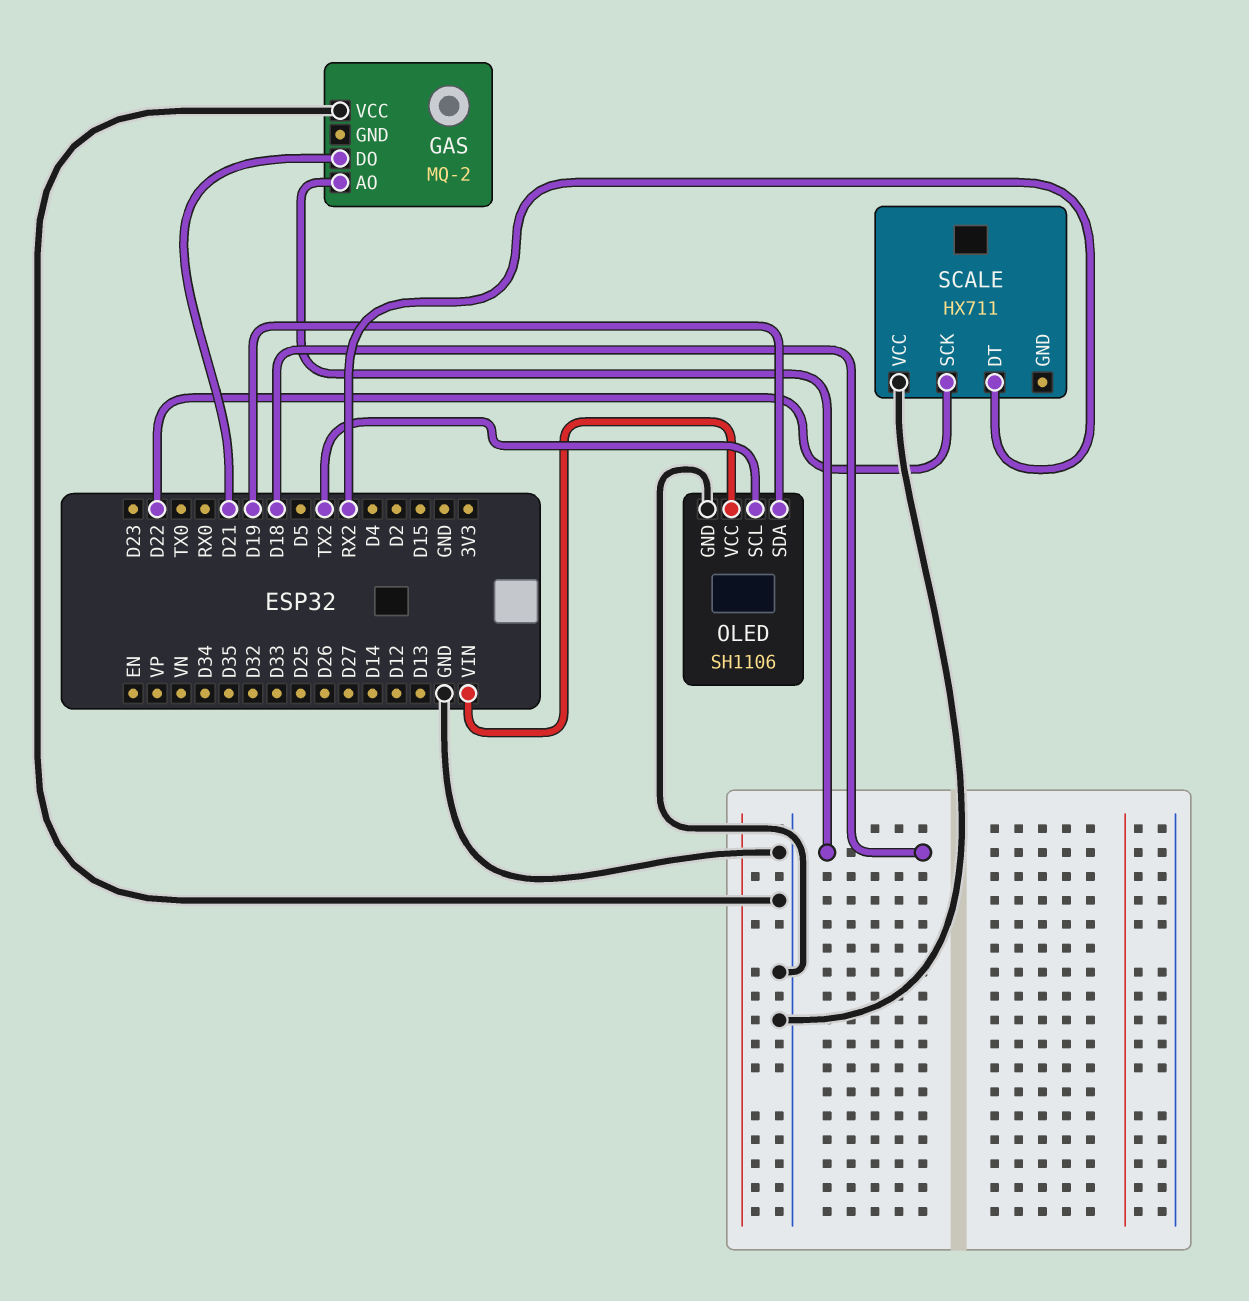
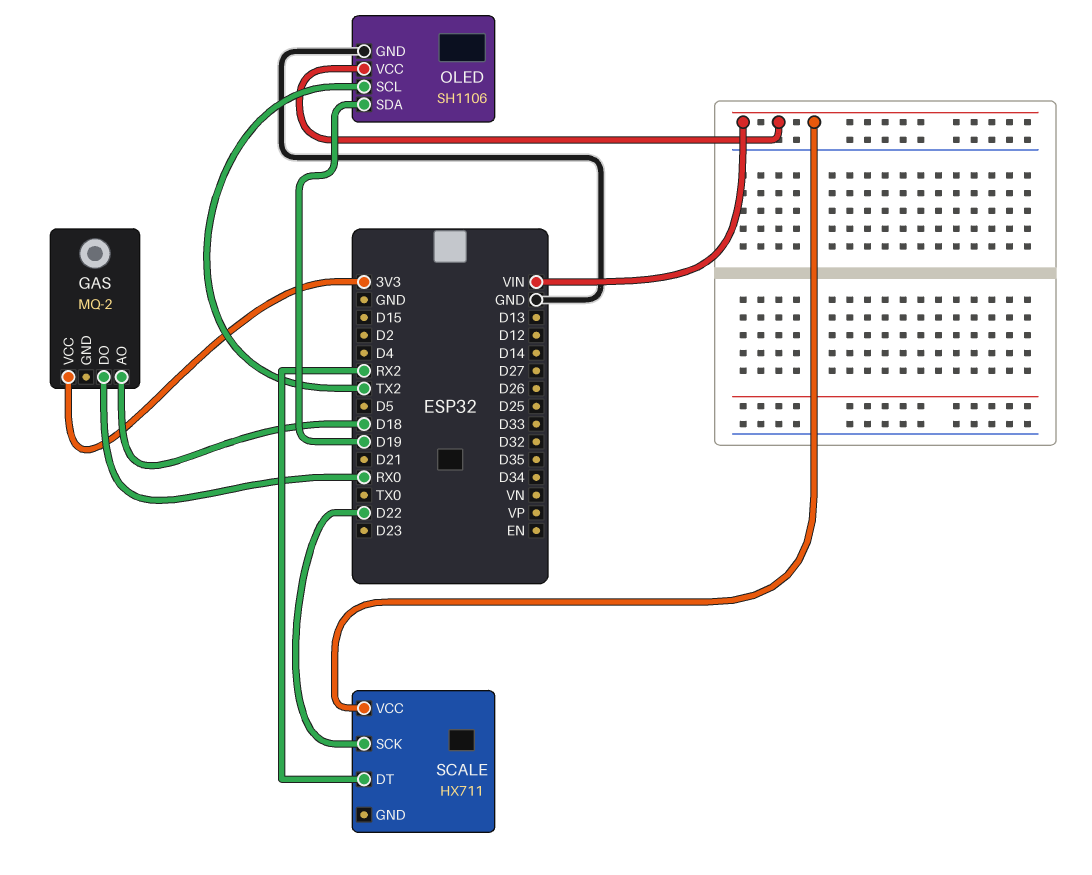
GAS pin DO: D21 -> RX0
GAS pin VCC: GND -> 3V3
SCALE pin VCC: GND -> VIN

